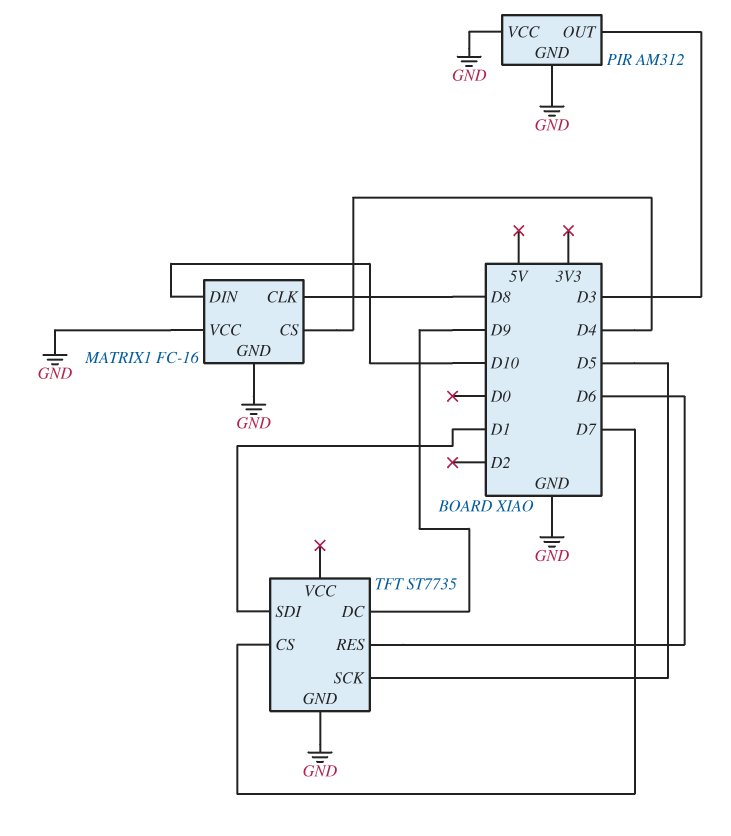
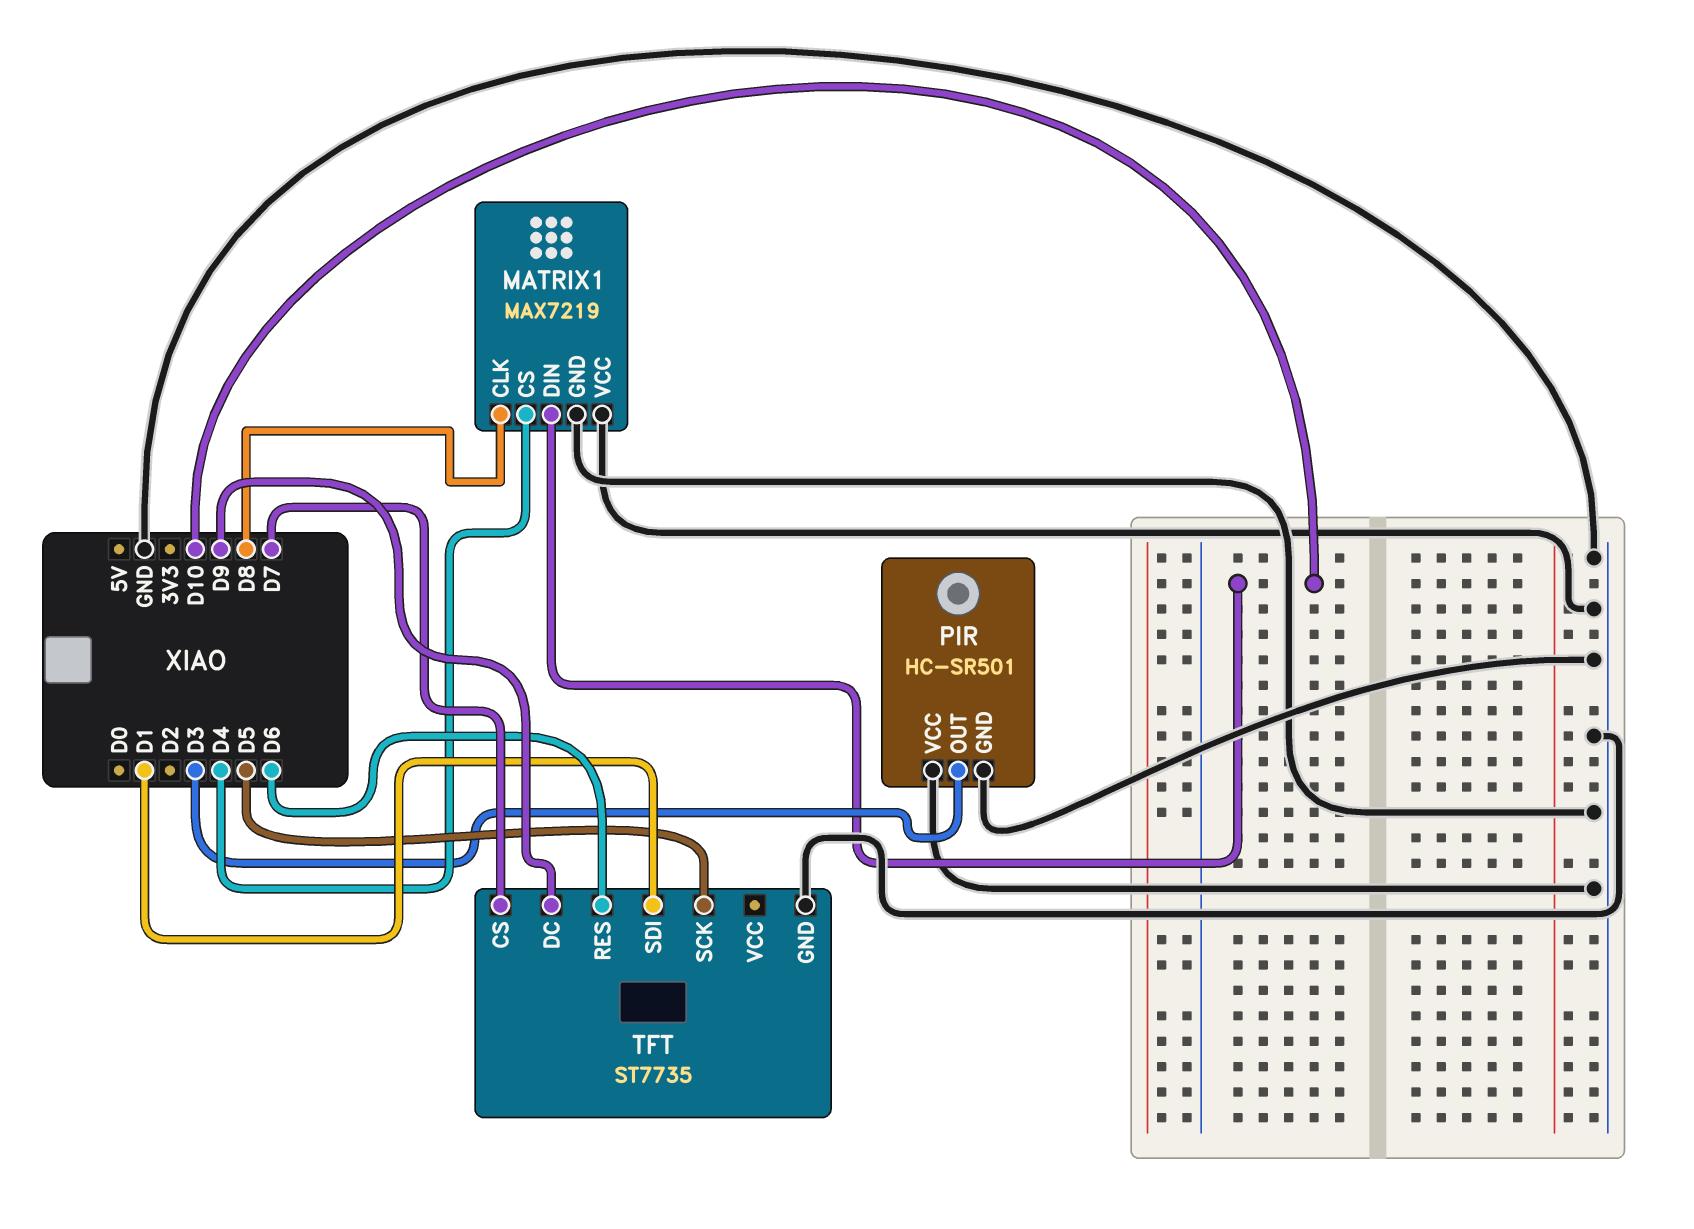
MATRIX1: FC-16 -> MAX7219
PIR: AM312 -> HC-SR501

